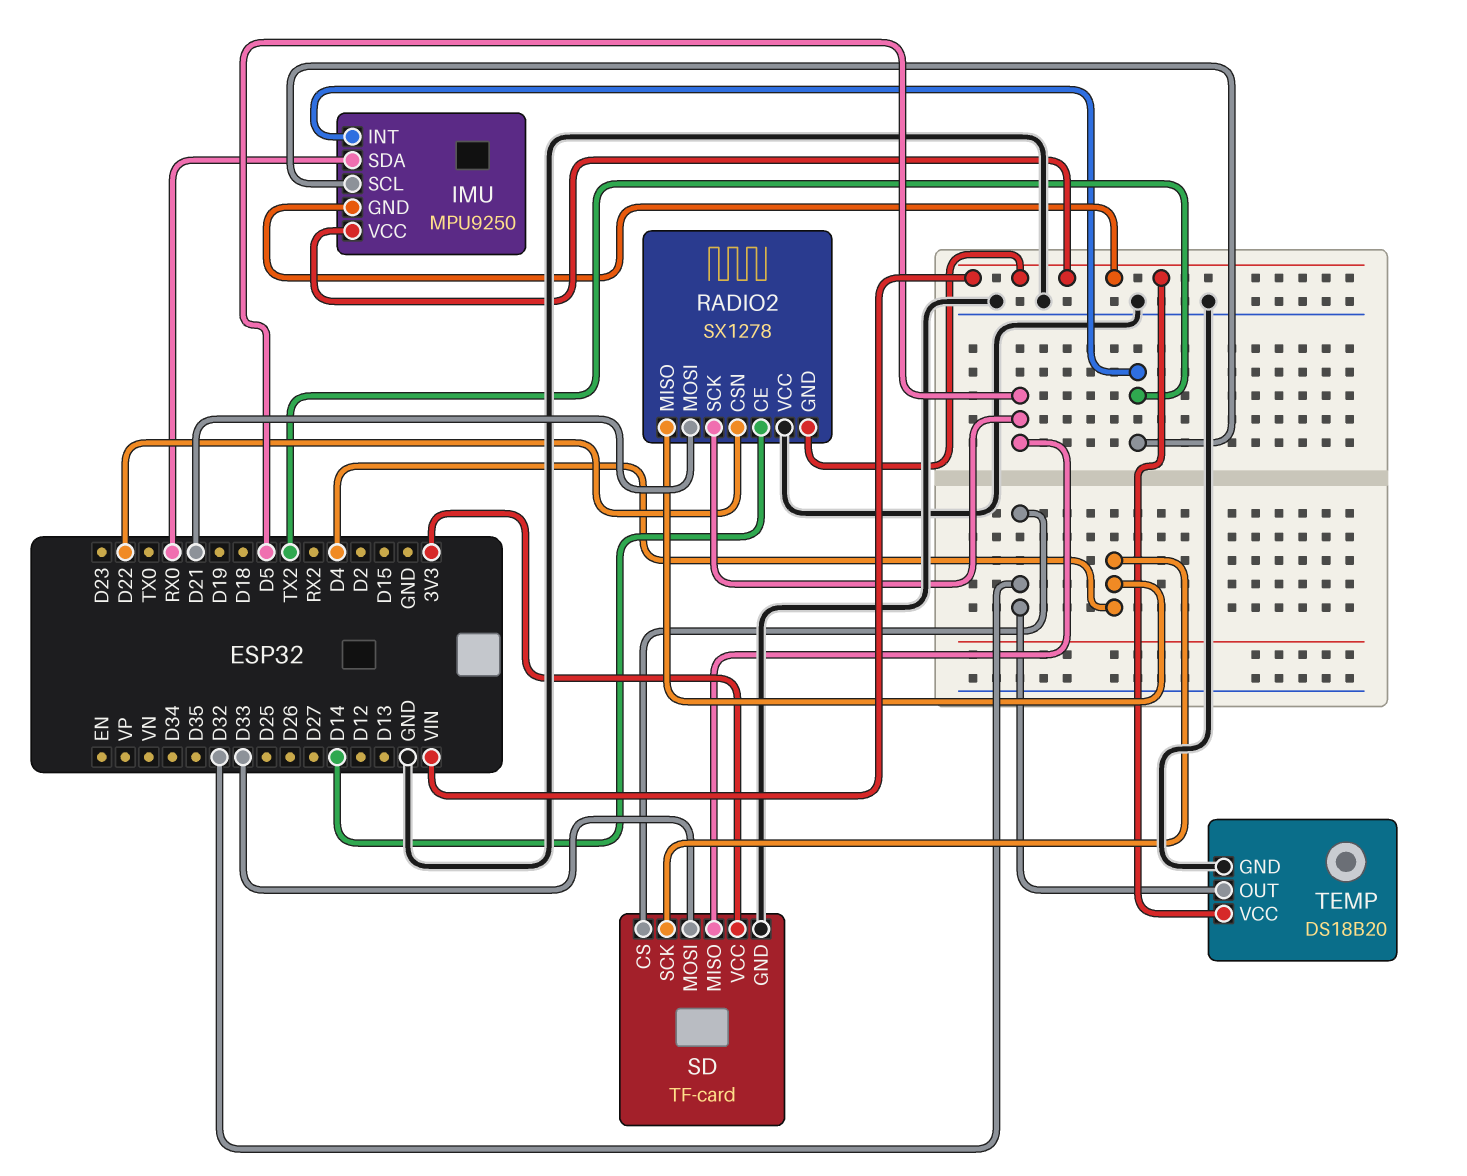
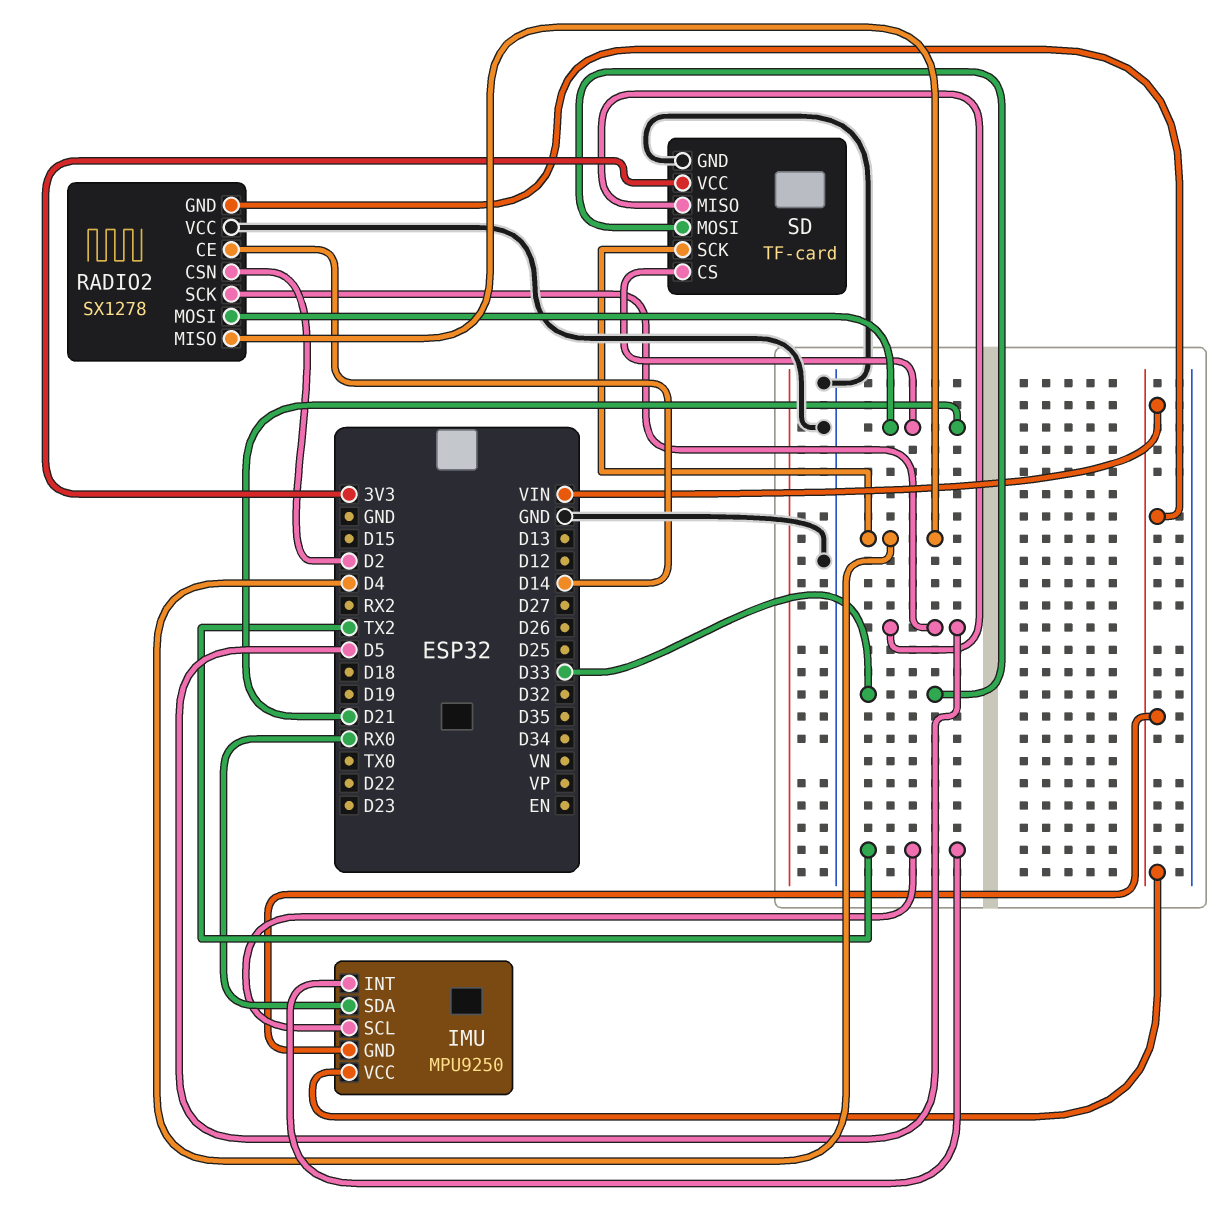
RADIO2 pin CSN: D22 -> D2
SD pin CS: D32 -> D21
TEMP: DS18B20 -> none
TEMP pin GND: GND -> none
TEMP pin OUT: D32 -> none
TEMP pin VCC: VIN -> none

